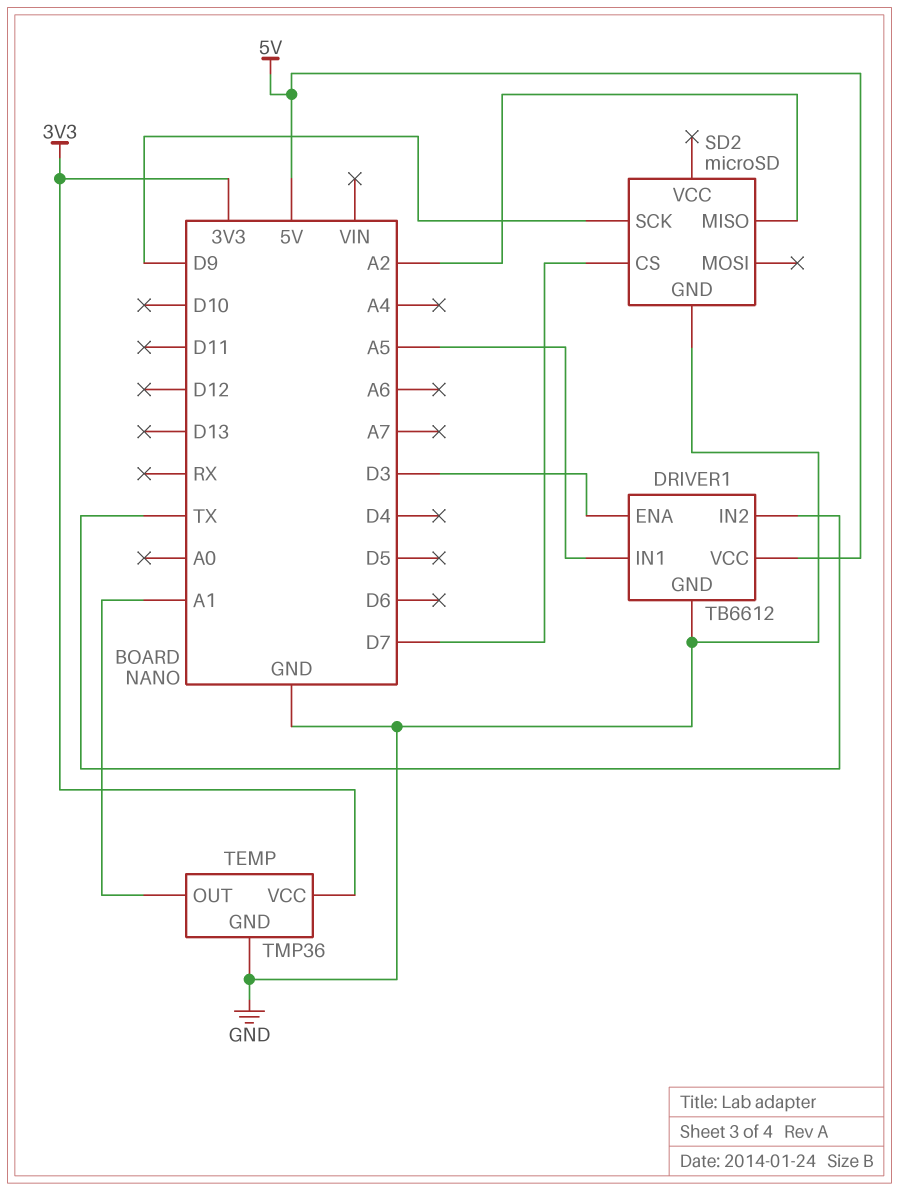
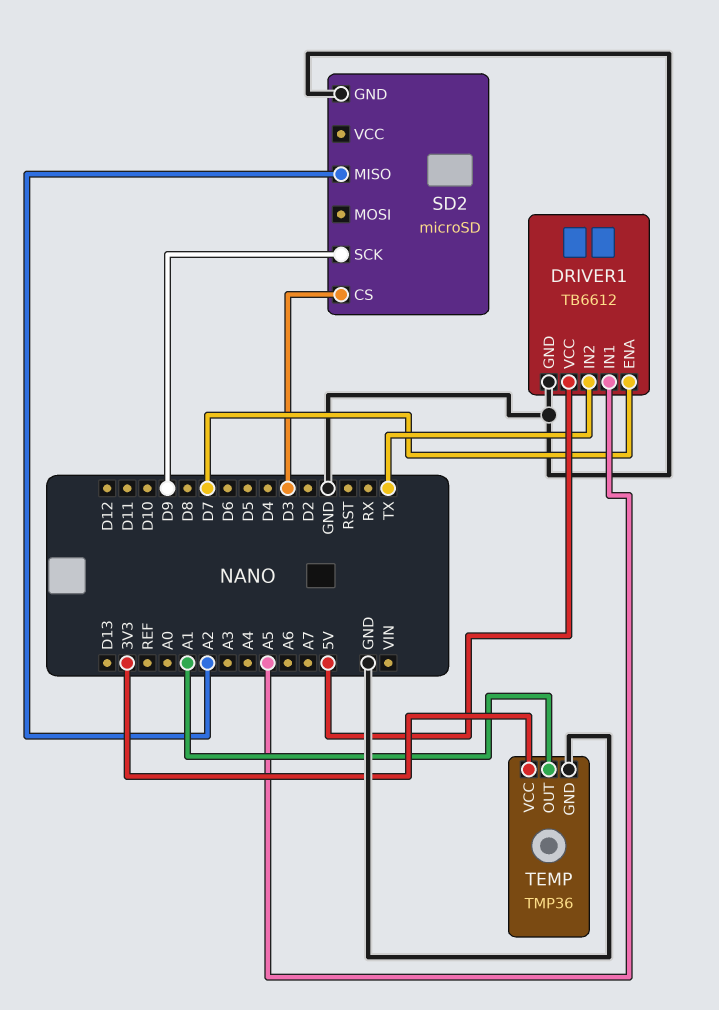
DRIVER1 pin ENA: D3 -> D7
SD2 pin CS: D7 -> D3

